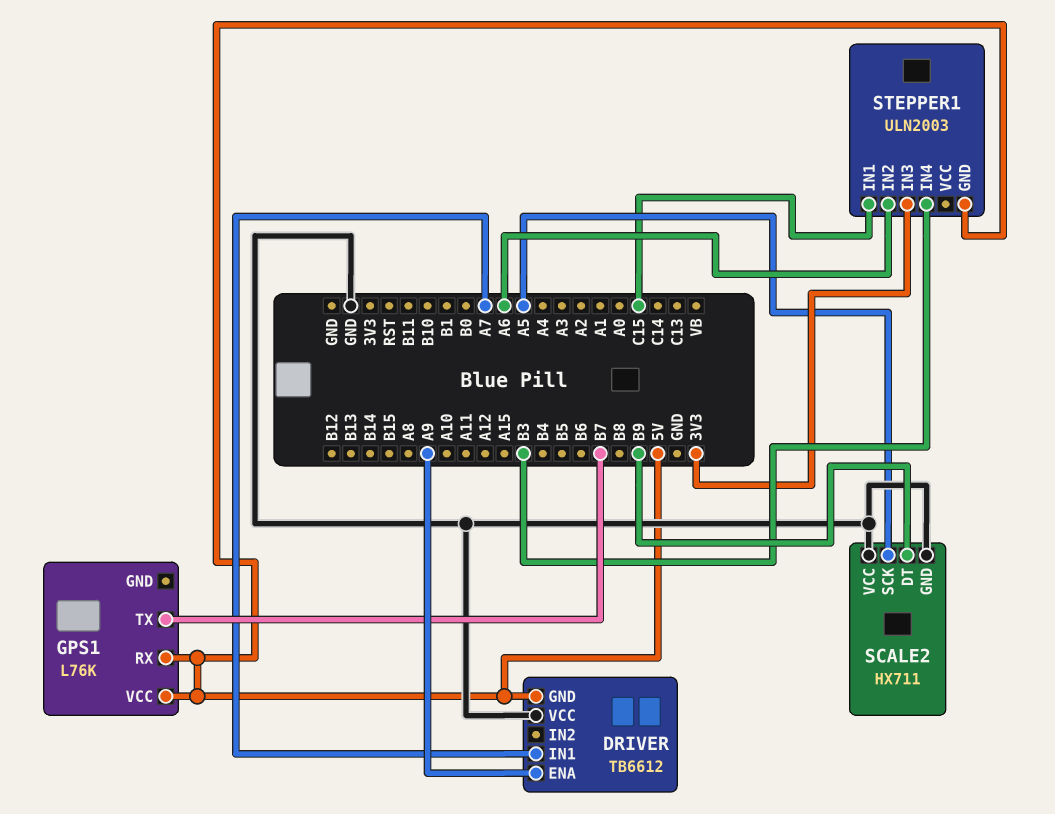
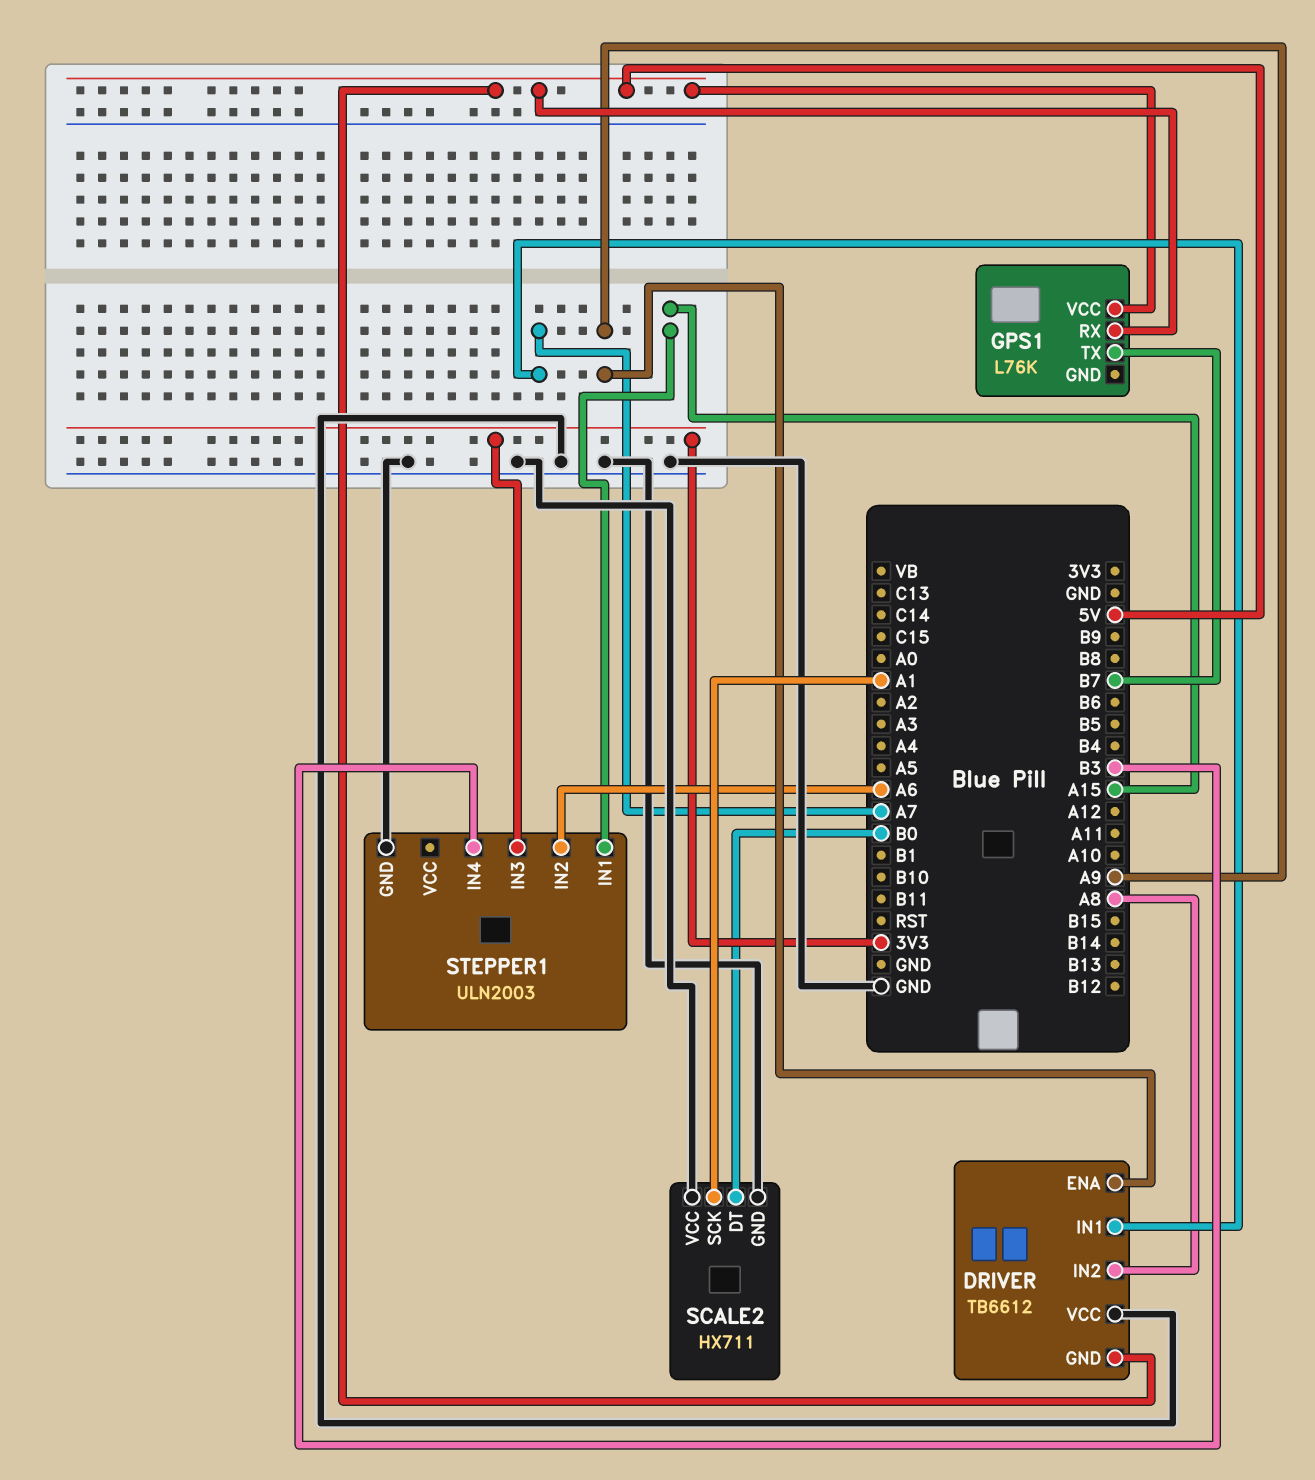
DRIVER pin IN2: none -> A8
SCALE2 pin DT: B9 -> B0
SCALE2 pin SCK: A5 -> A1
STEPPER1 pin GND: 5V -> GND
STEPPER1 pin IN1: C15 -> A15

